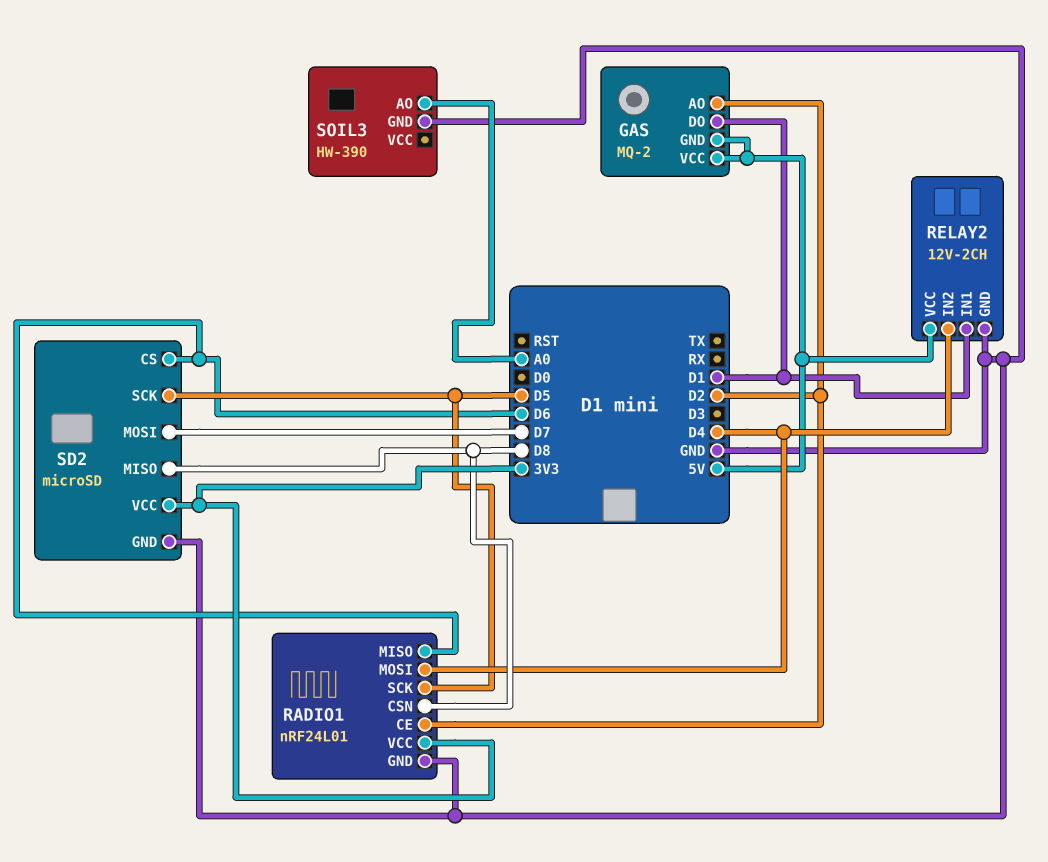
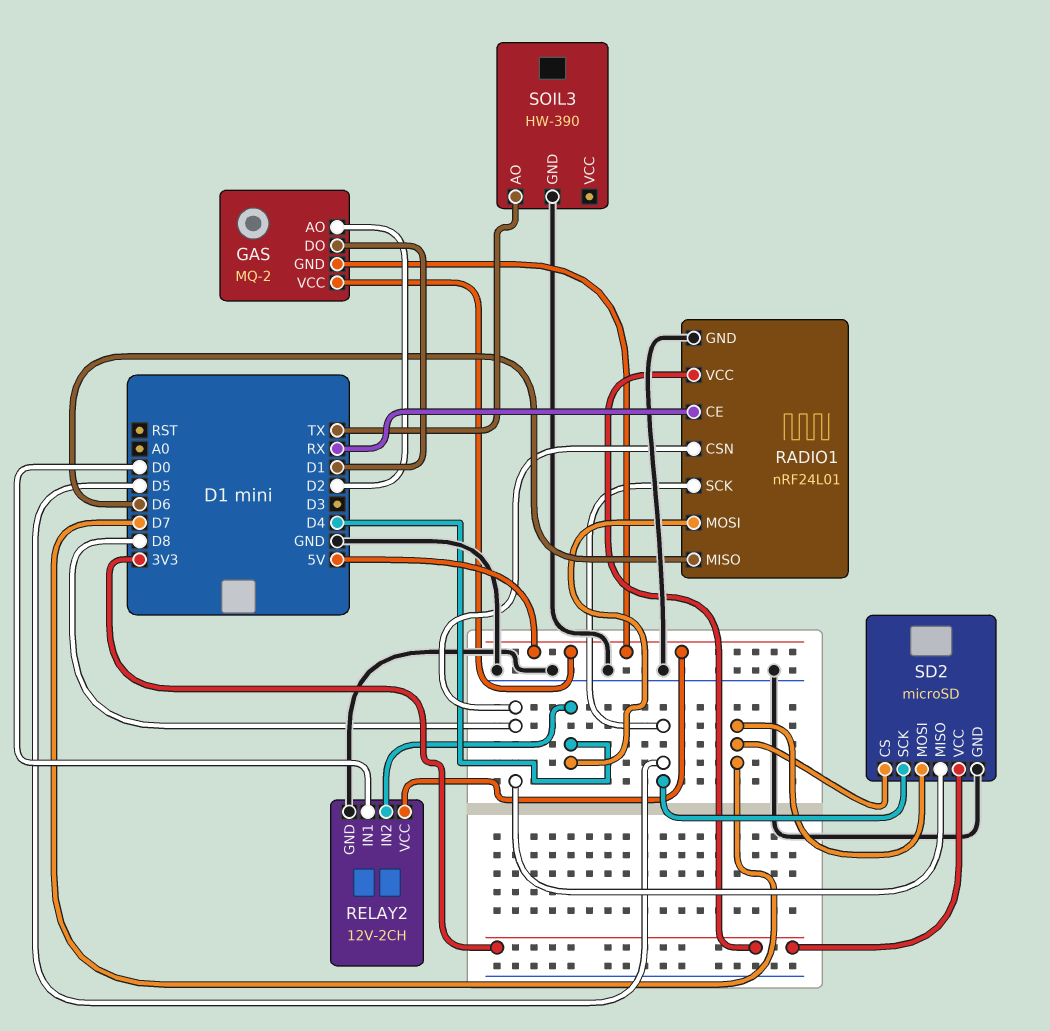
RADIO1 pin CE: D2 -> RX
RELAY2 pin IN1: D1 -> D0
SD2 pin CS: D6 -> D7
SOIL3 pin AO: A0 -> TX

